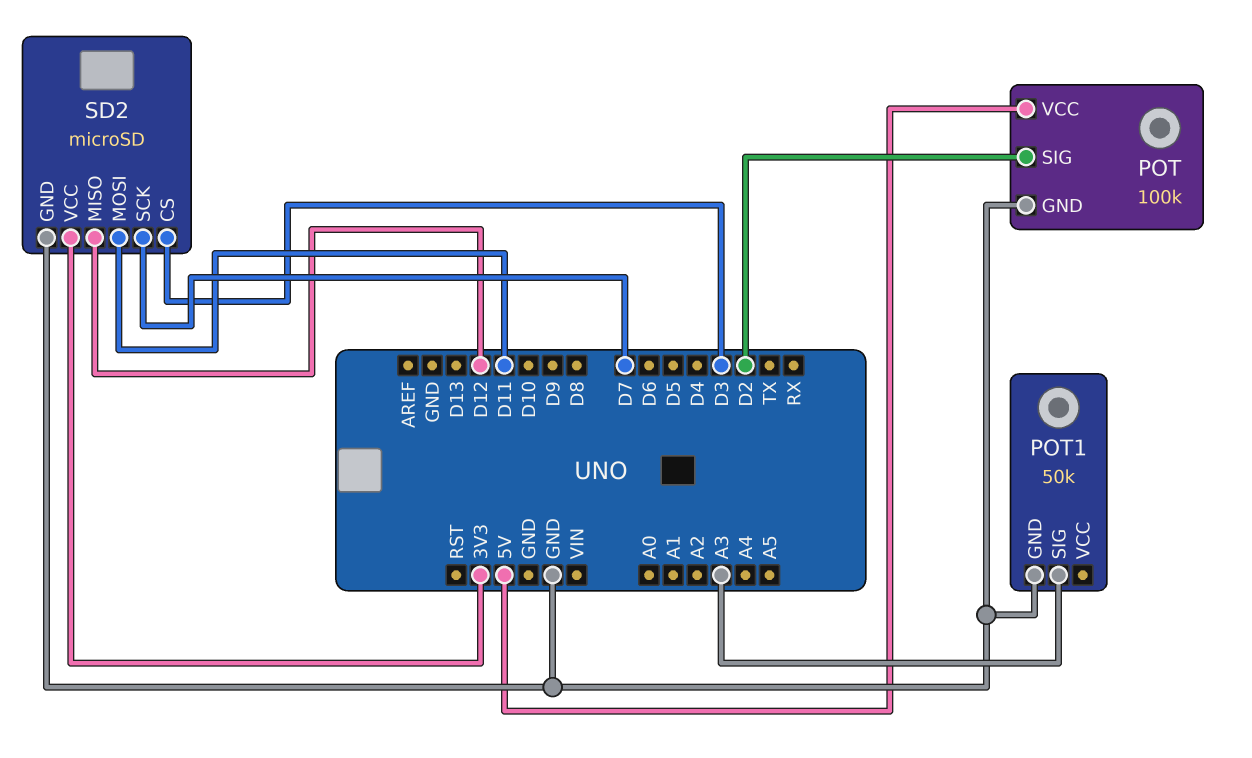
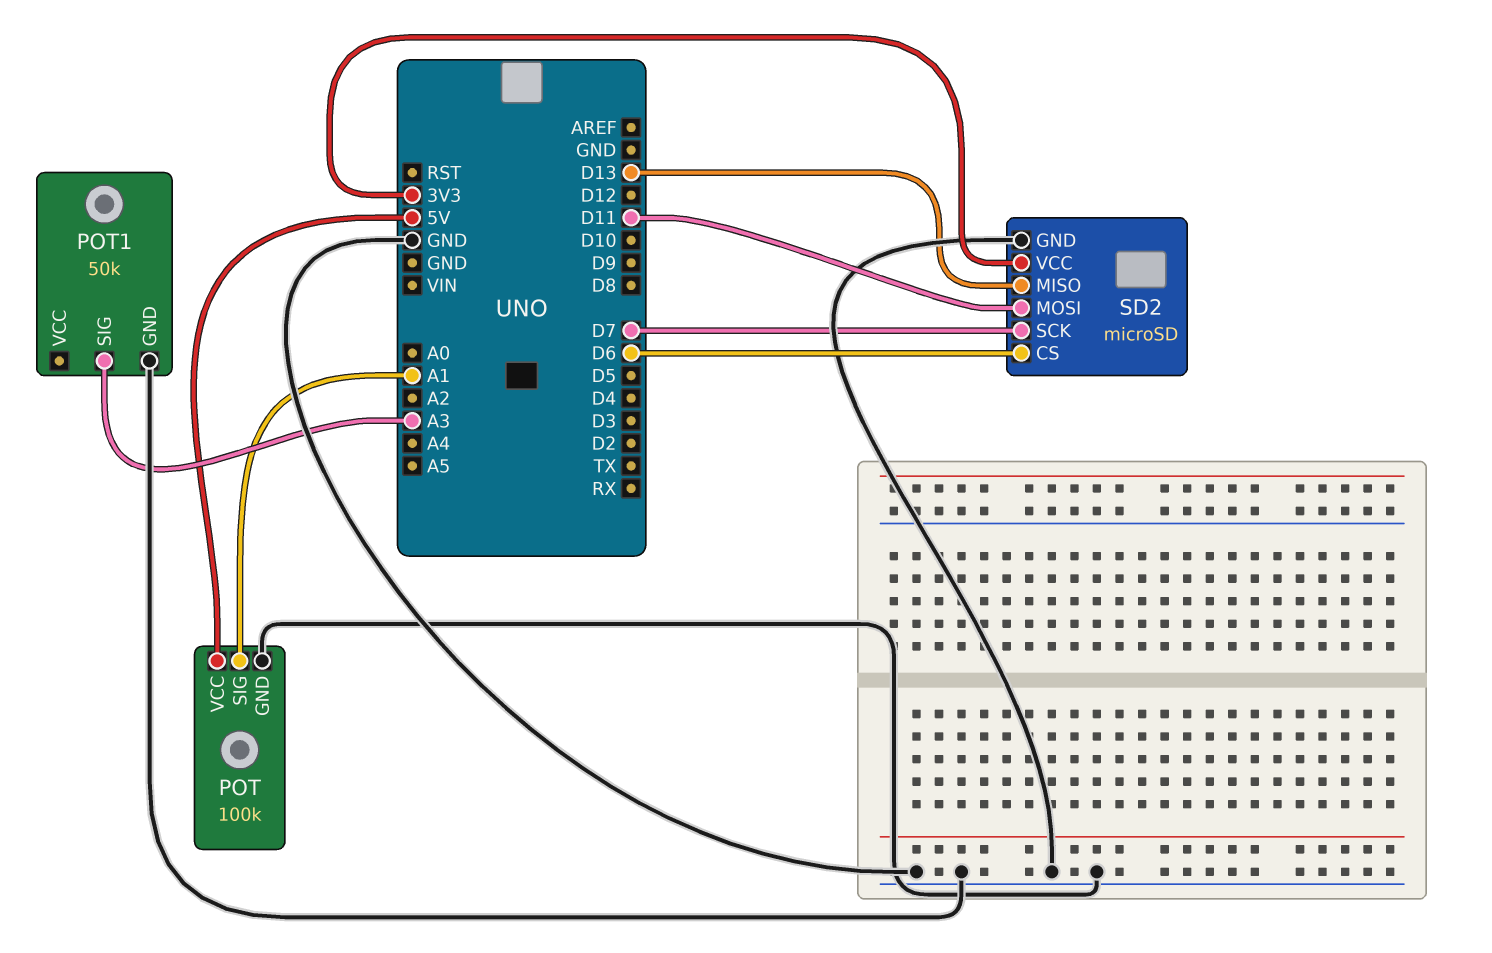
POT pin SIG: D2 -> A1
SD2 pin CS: D3 -> D6
SD2 pin MISO: D12 -> D13

